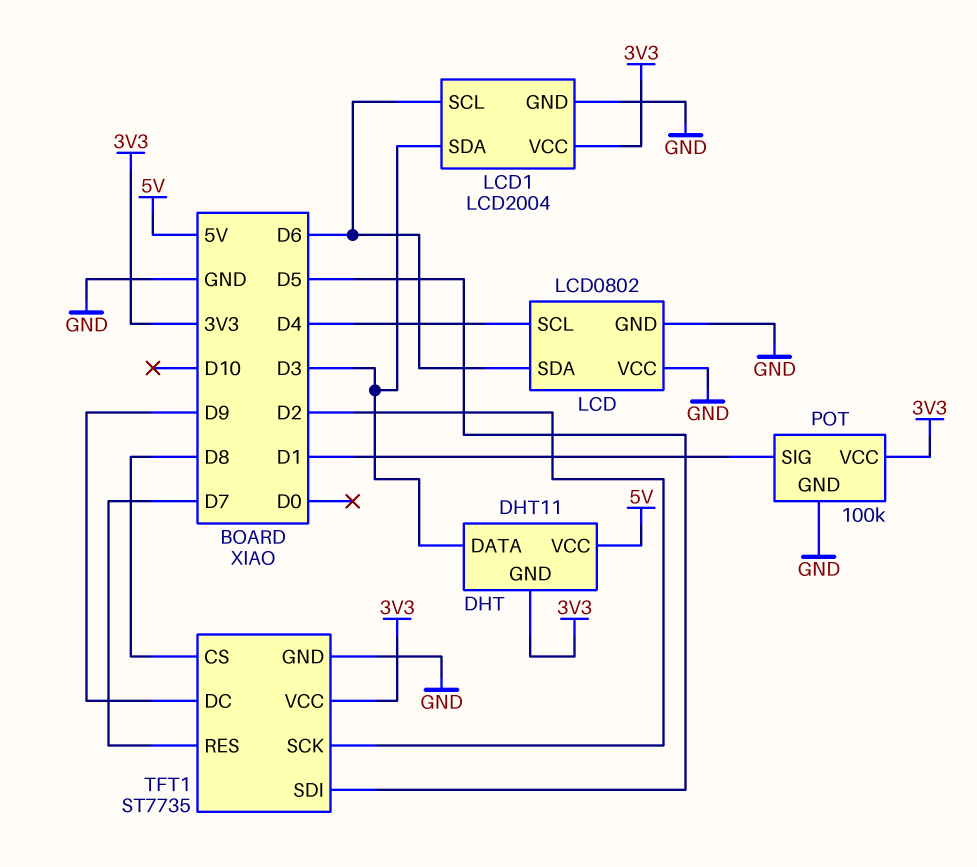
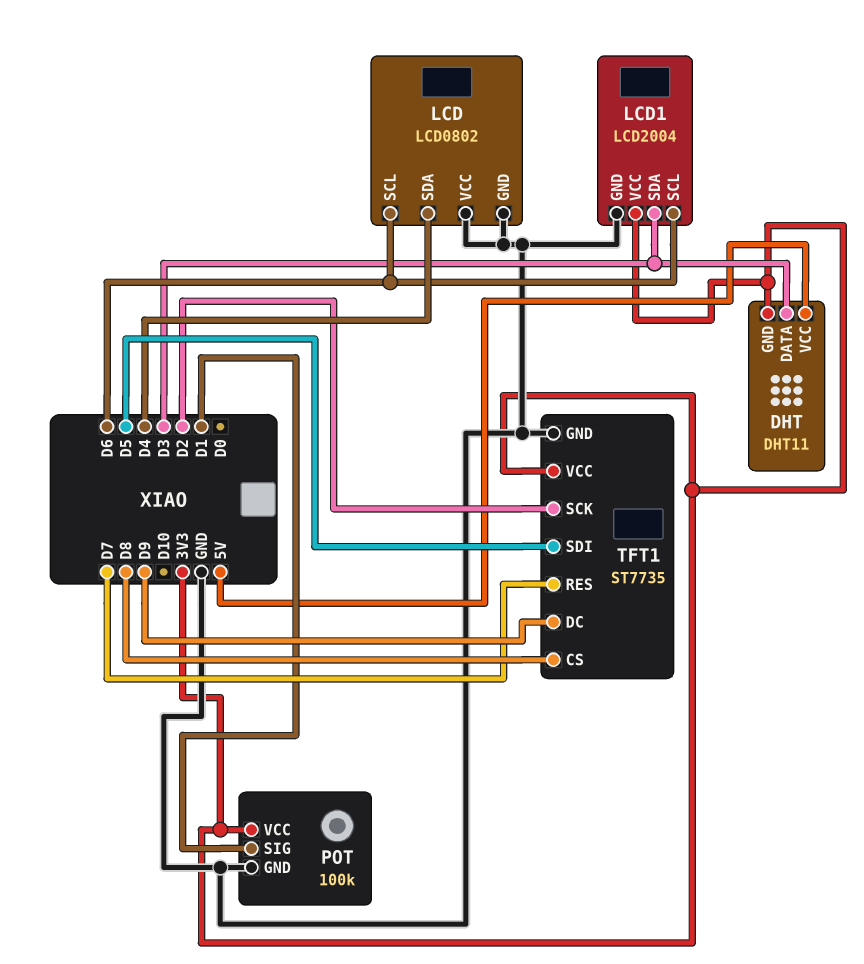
LCD pin SCL: D4 -> D6
LCD pin SDA: D6 -> D4

